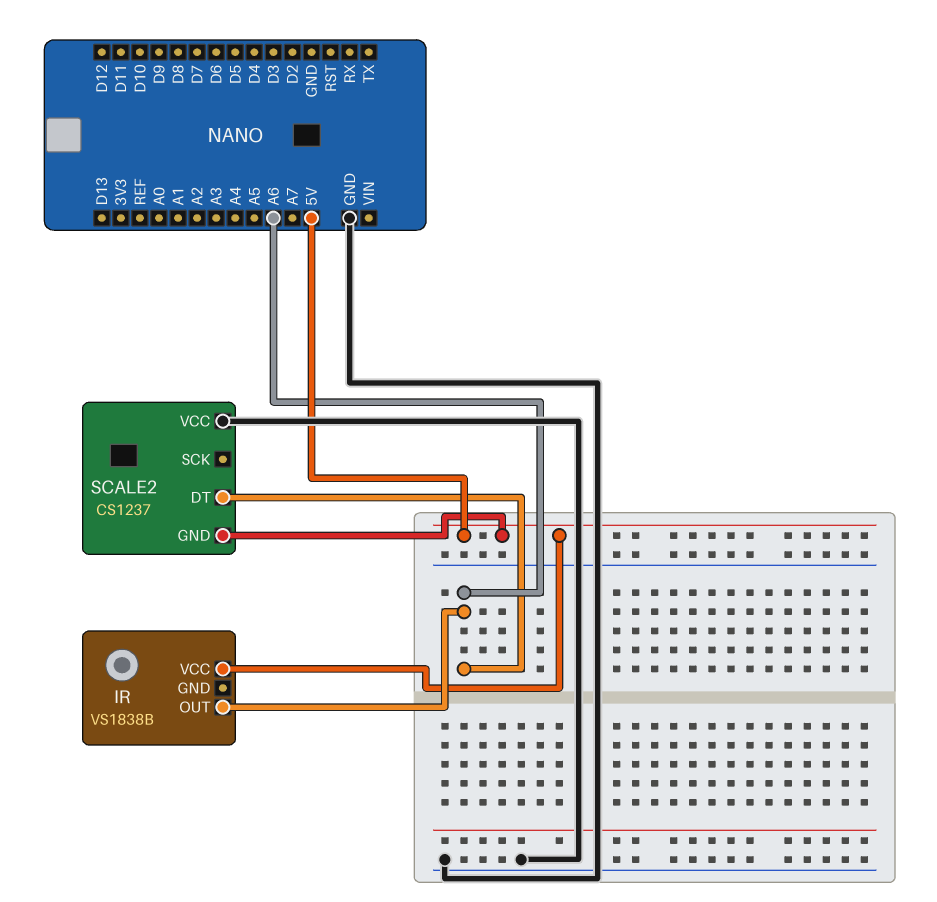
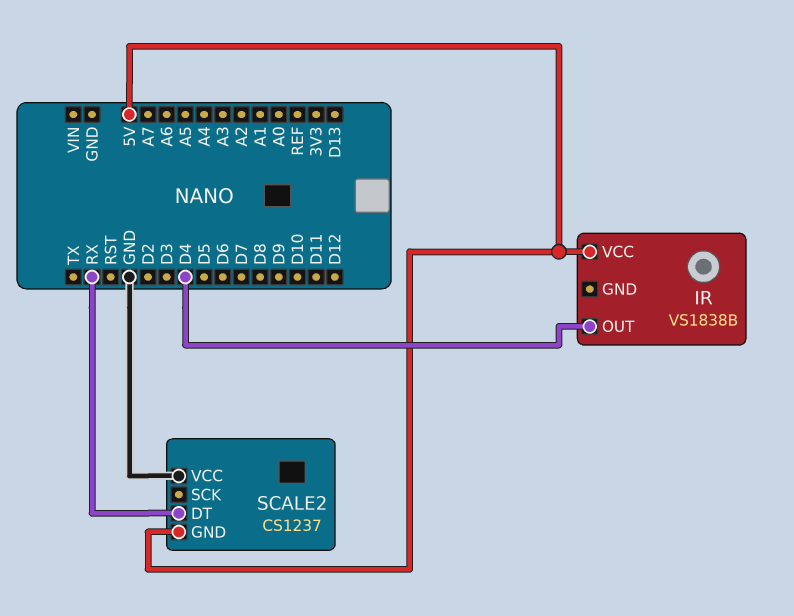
IR pin OUT: A6 -> D4
SCALE2 pin DT: A6 -> RX

